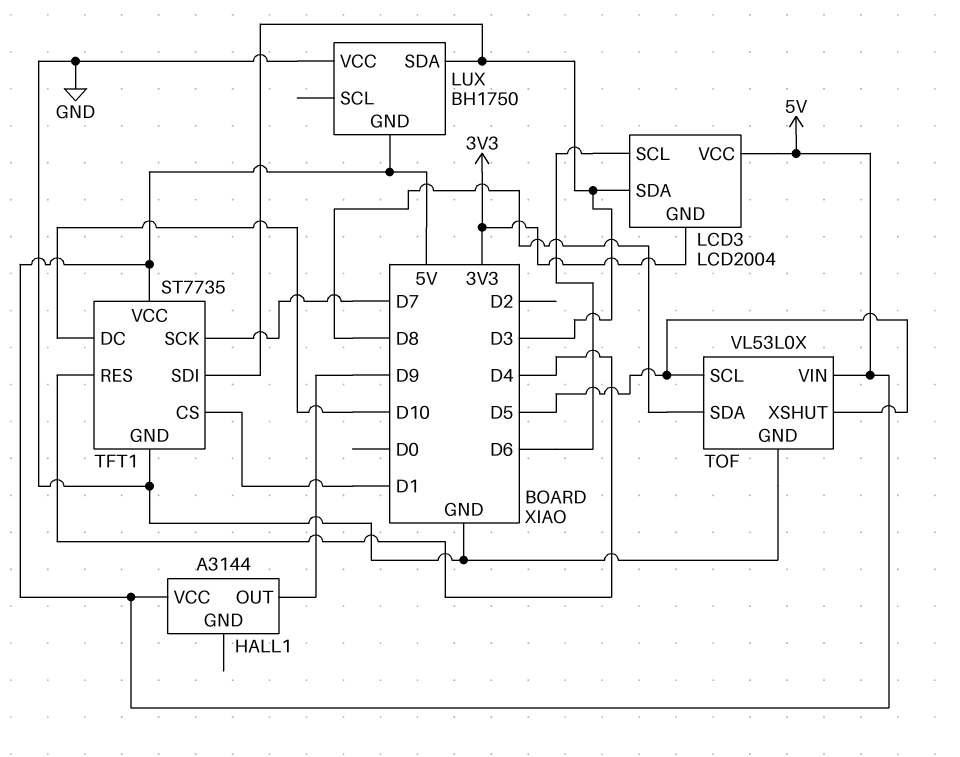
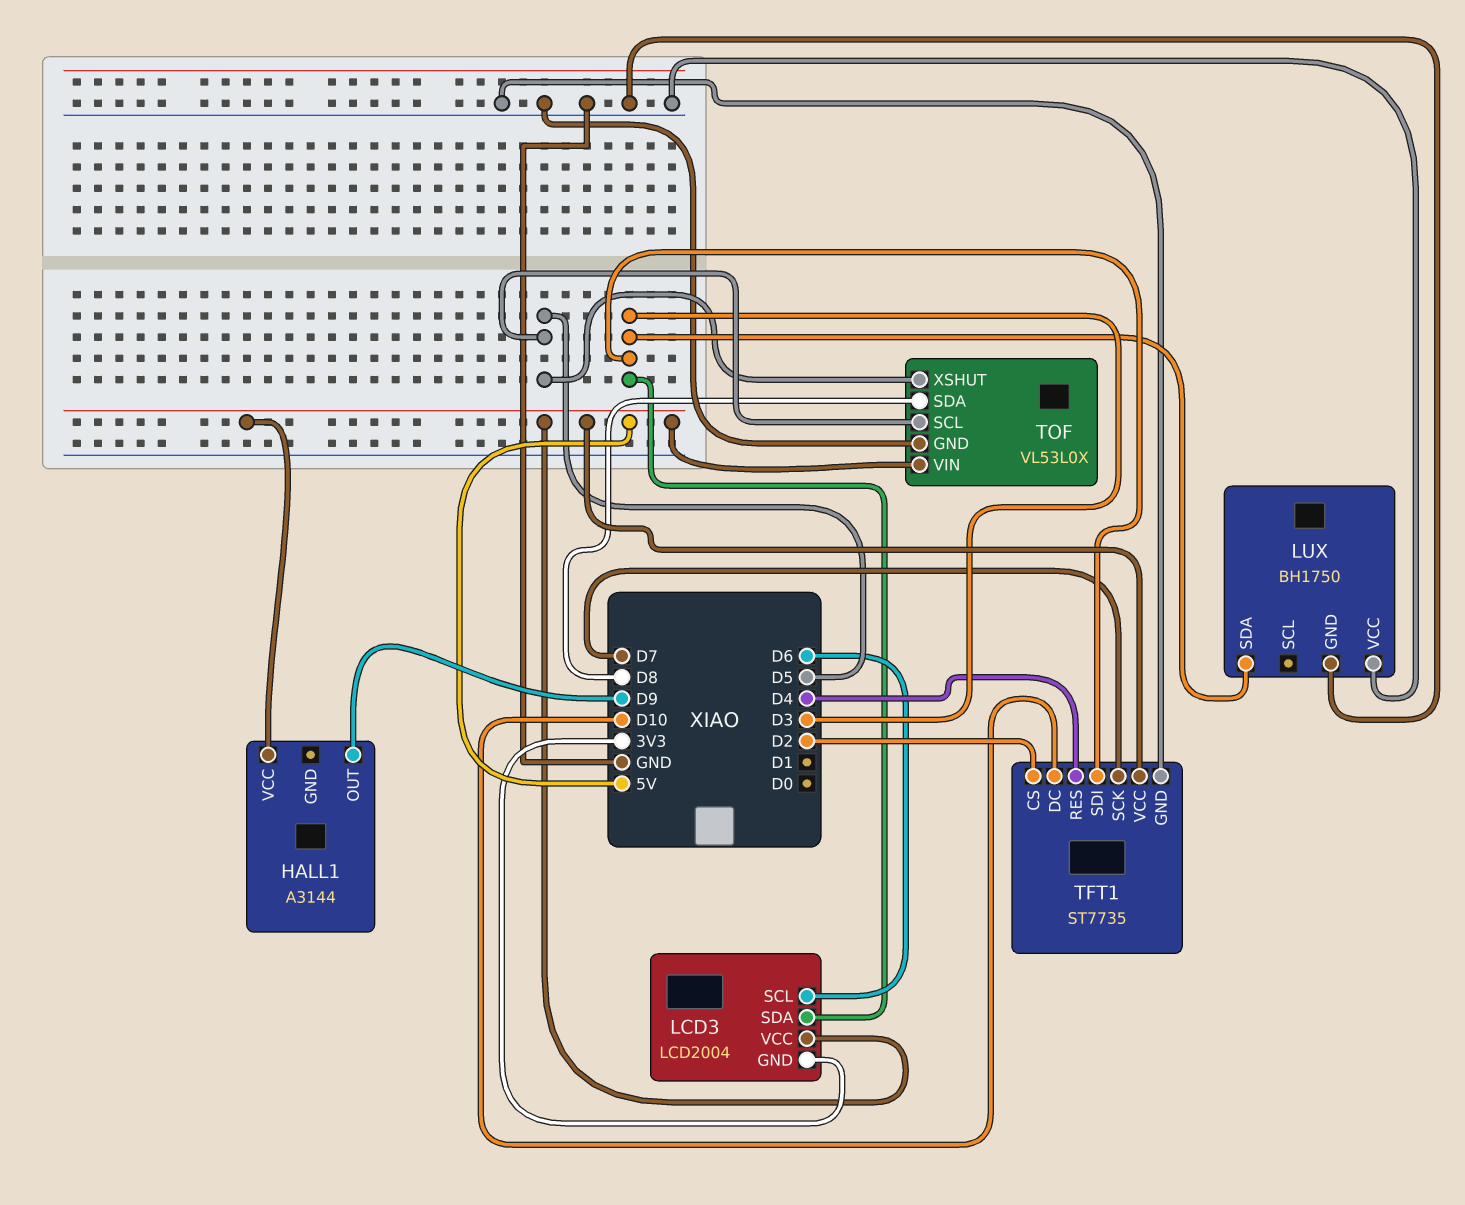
LUX pin GND: 5V -> GND
TFT1 pin CS: D1 -> D2

